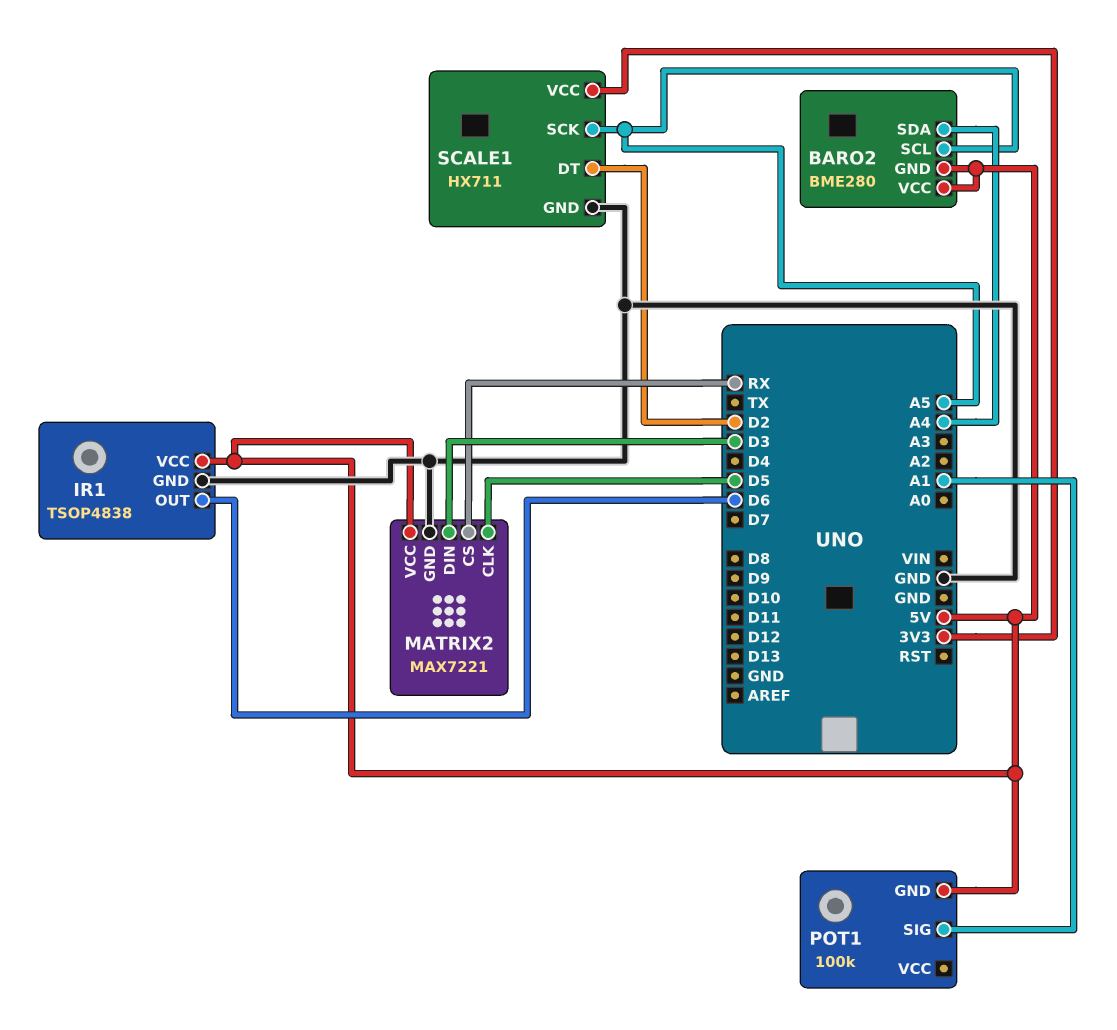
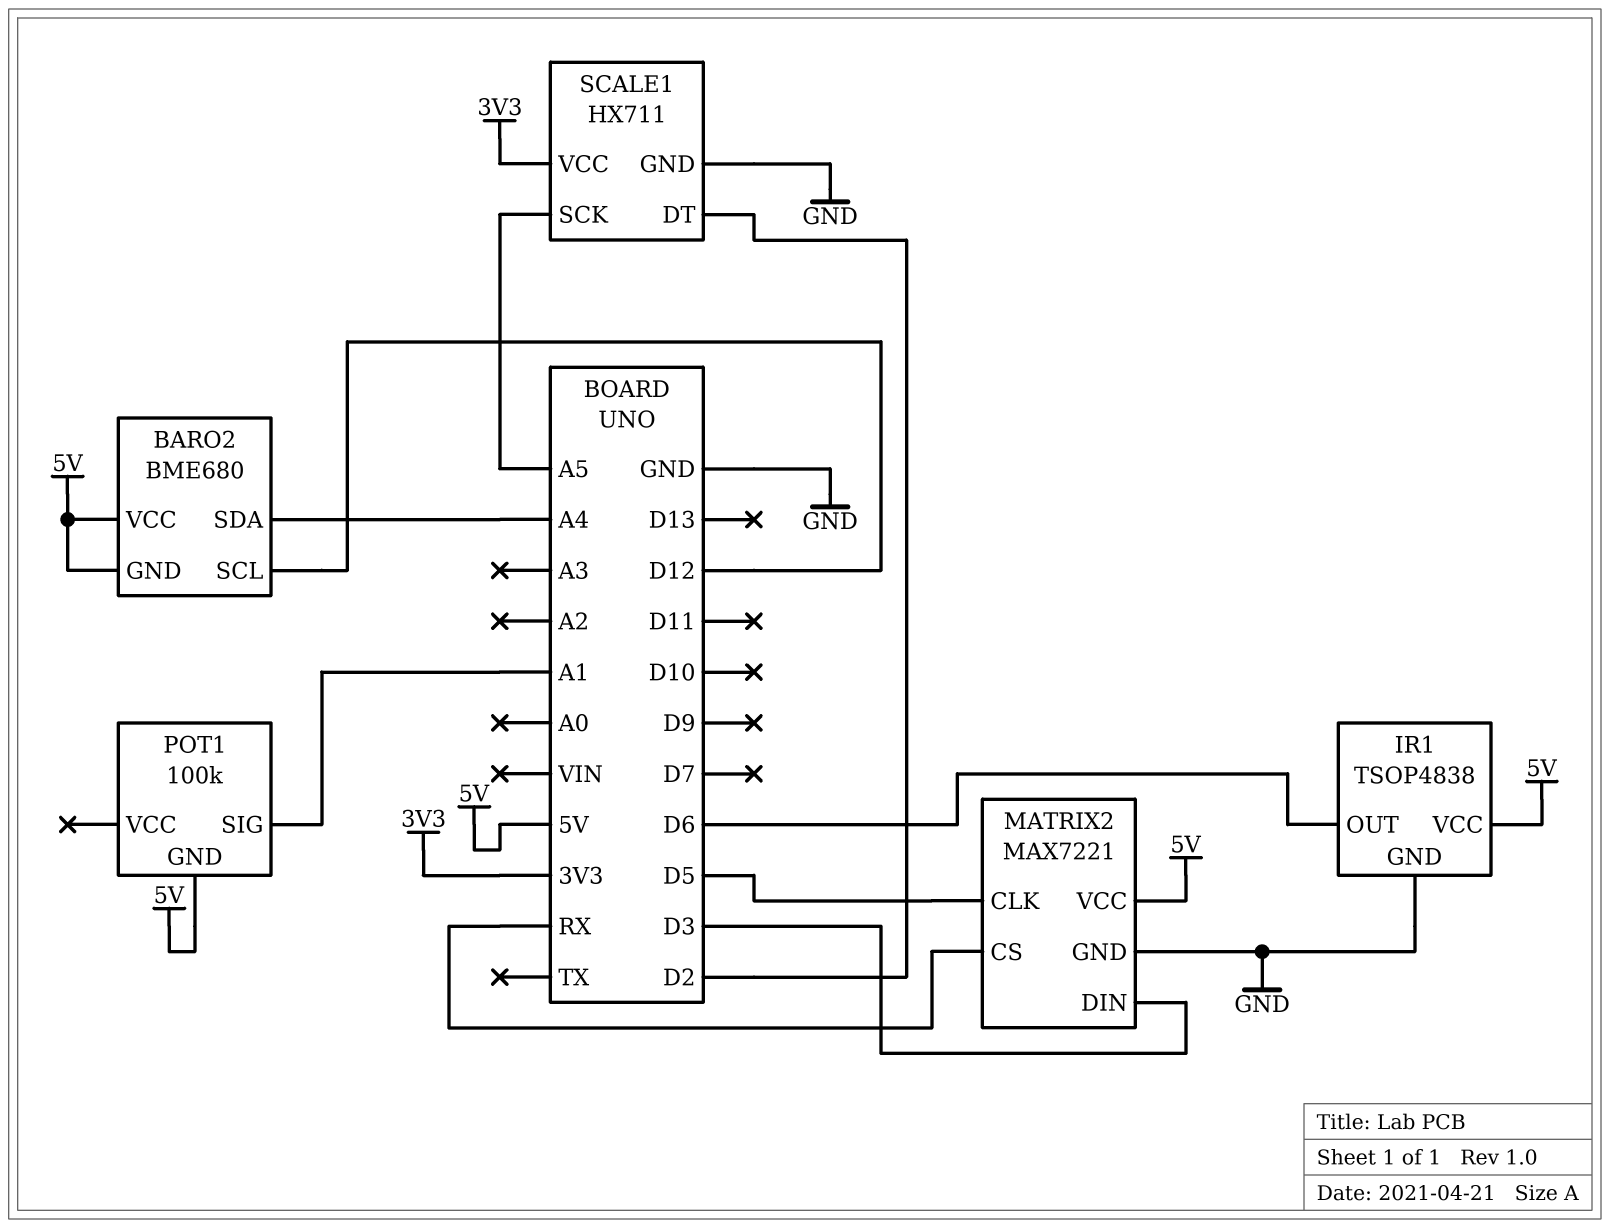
BARO2: BME280 -> BME680
BARO2 pin SCL: A5 -> D12

